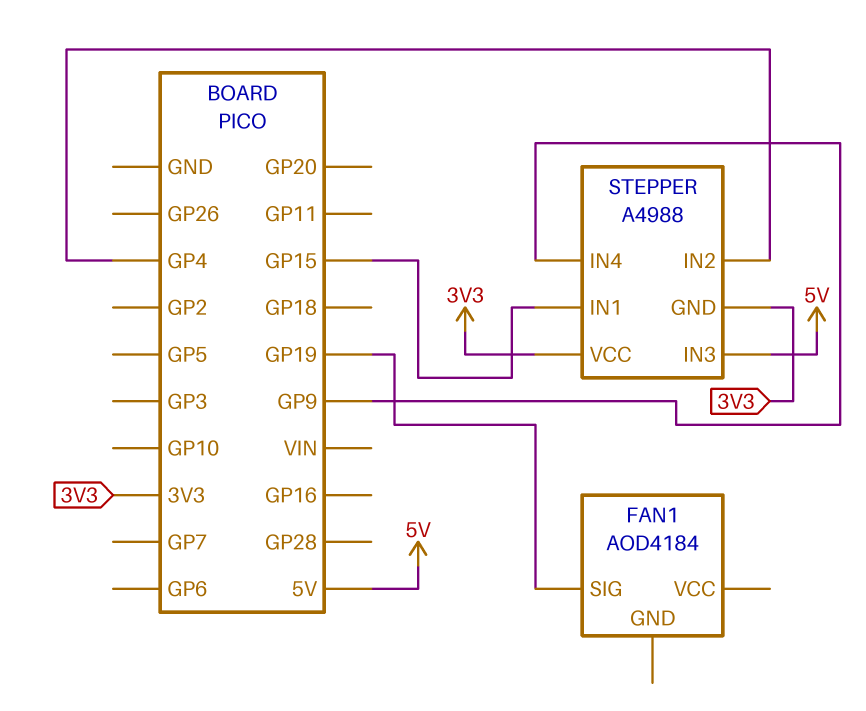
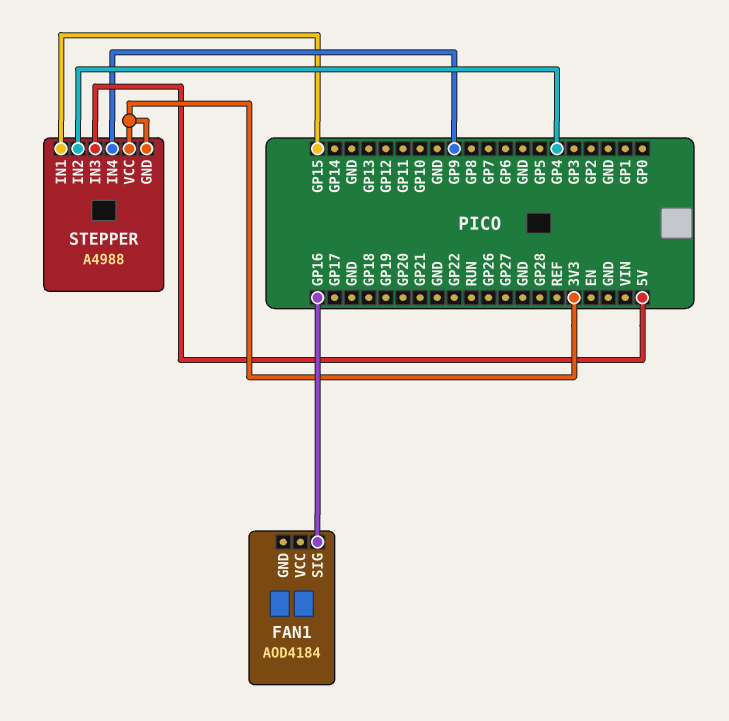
FAN1 pin SIG: GP19 -> GP16

